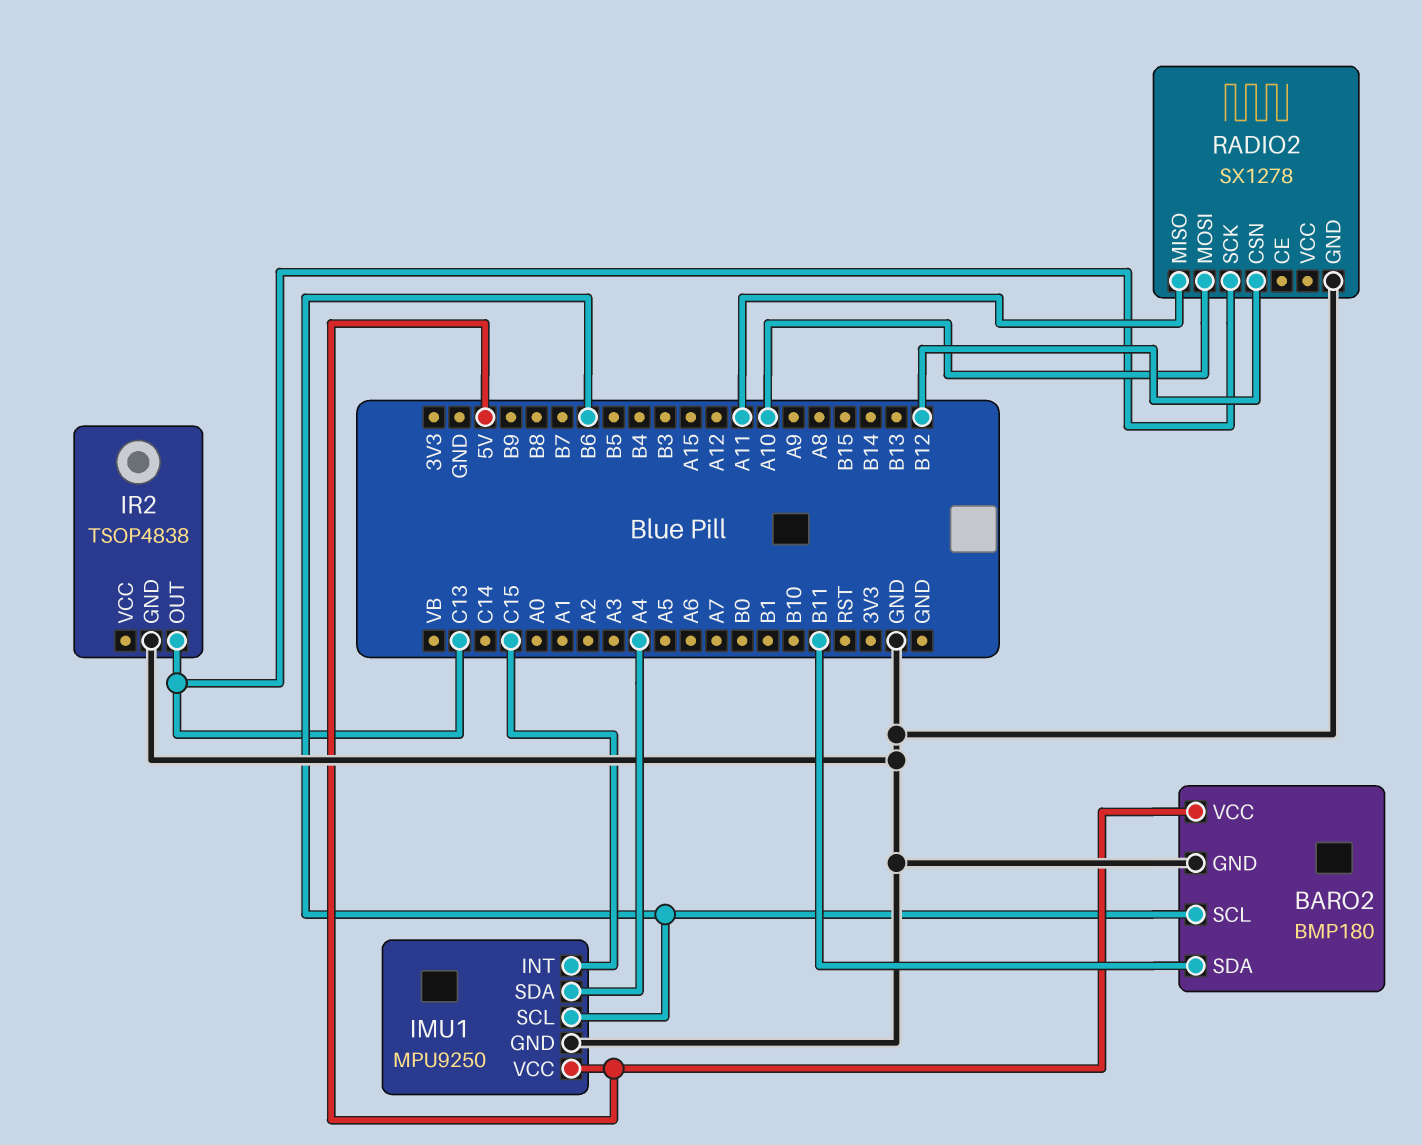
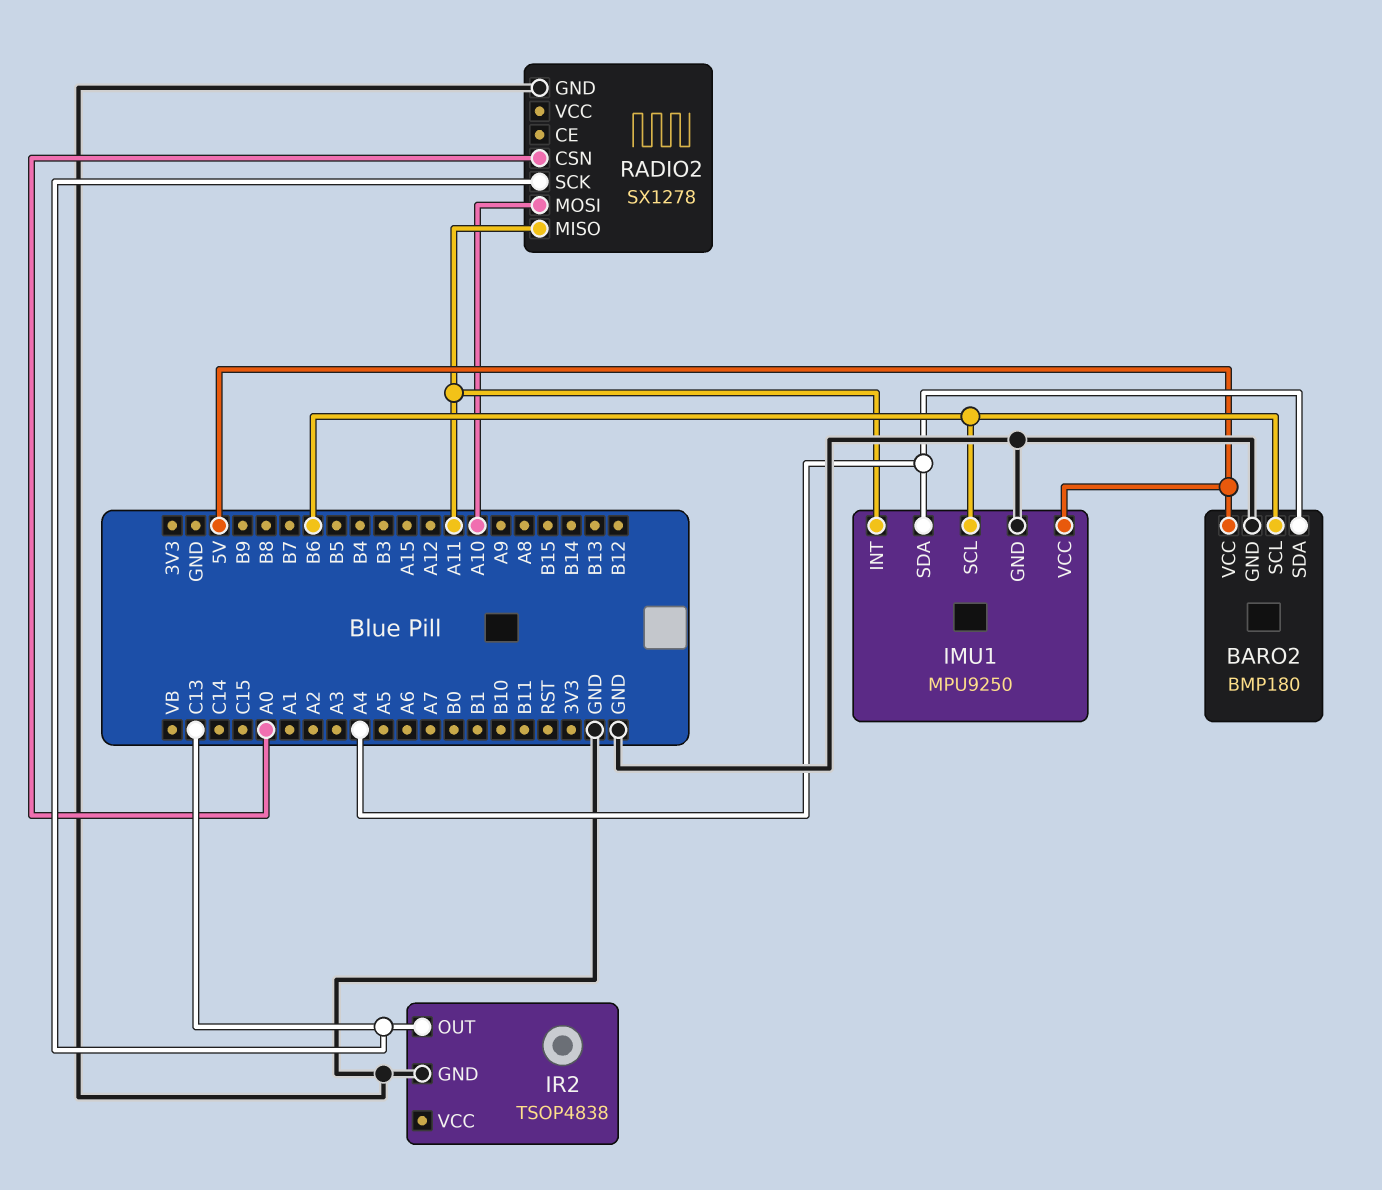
BARO2 pin SDA: B11 -> A4
IMU1 pin INT: C15 -> A11
RADIO2 pin CSN: B12 -> A0

